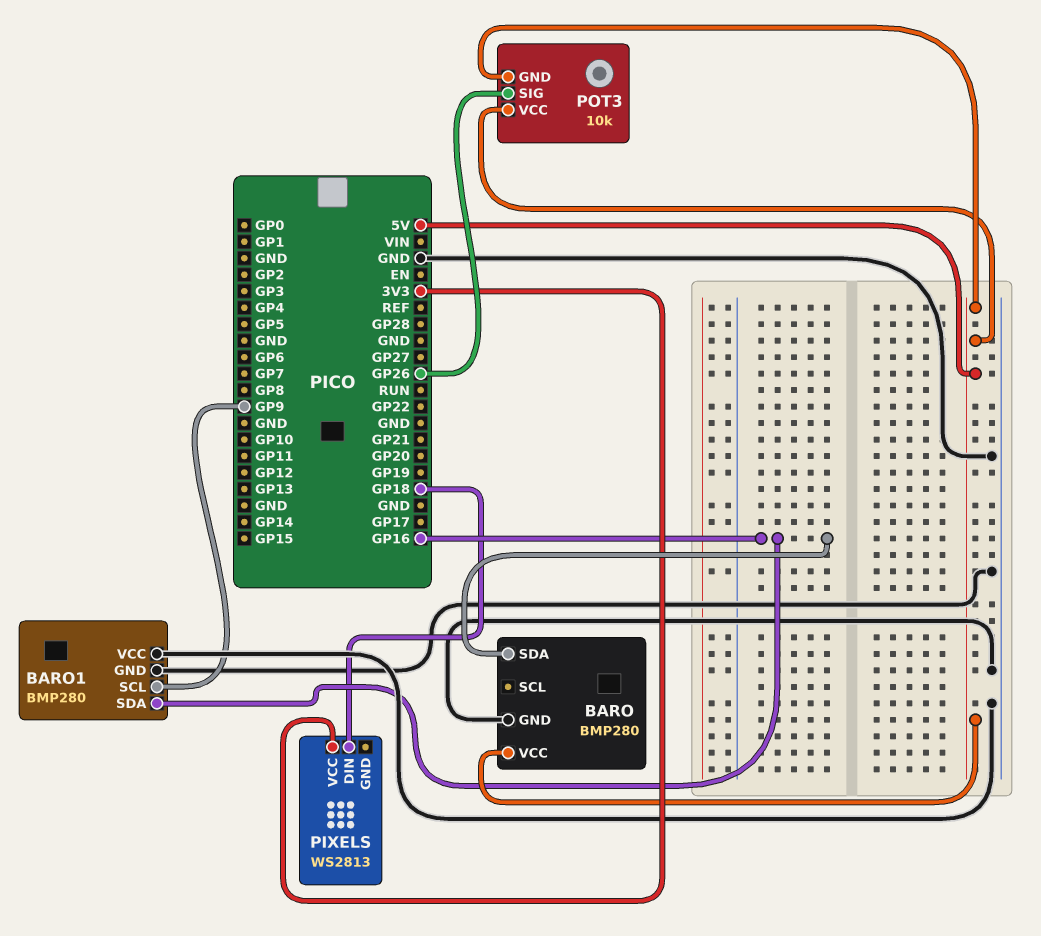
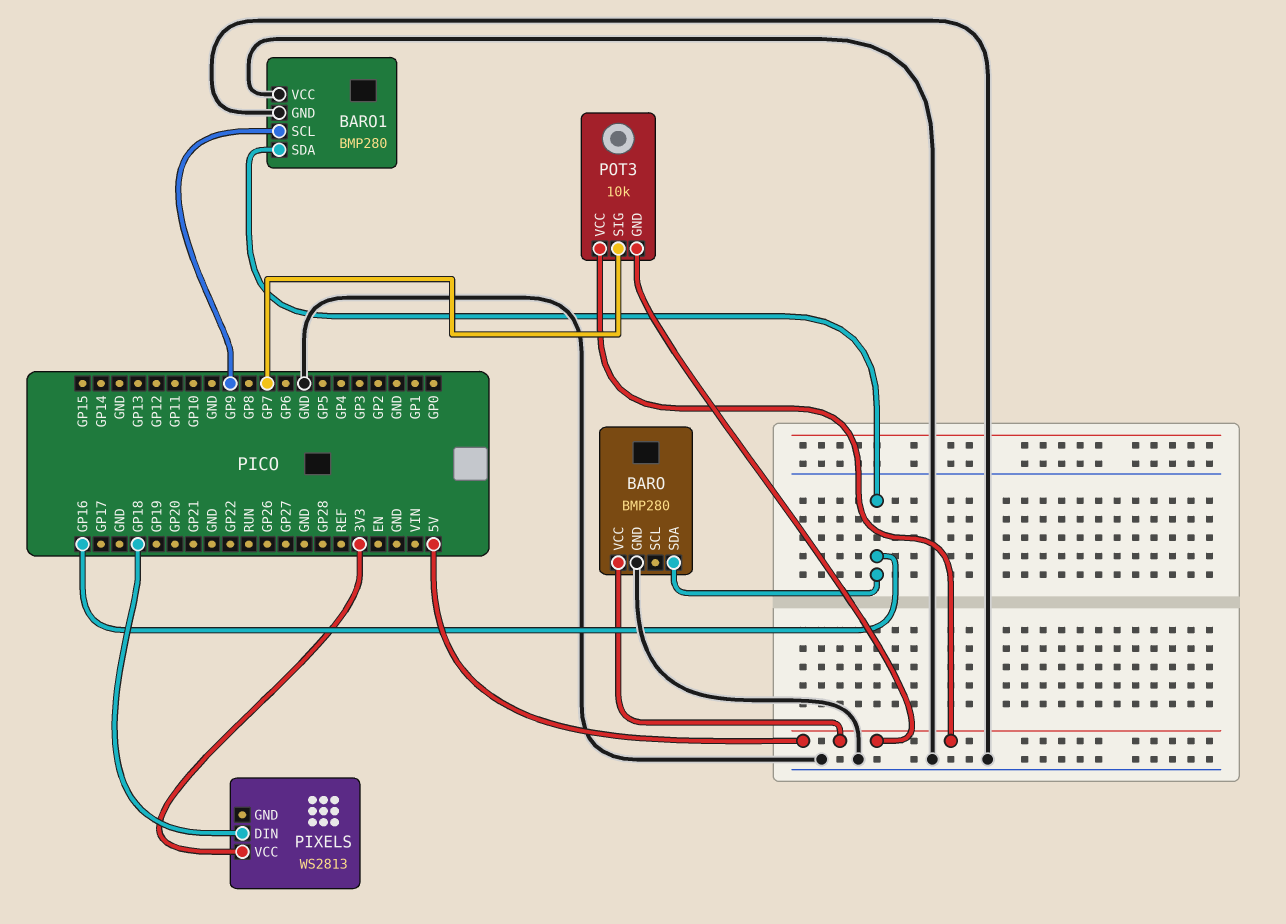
POT3 pin SIG: GP26 -> GP7

